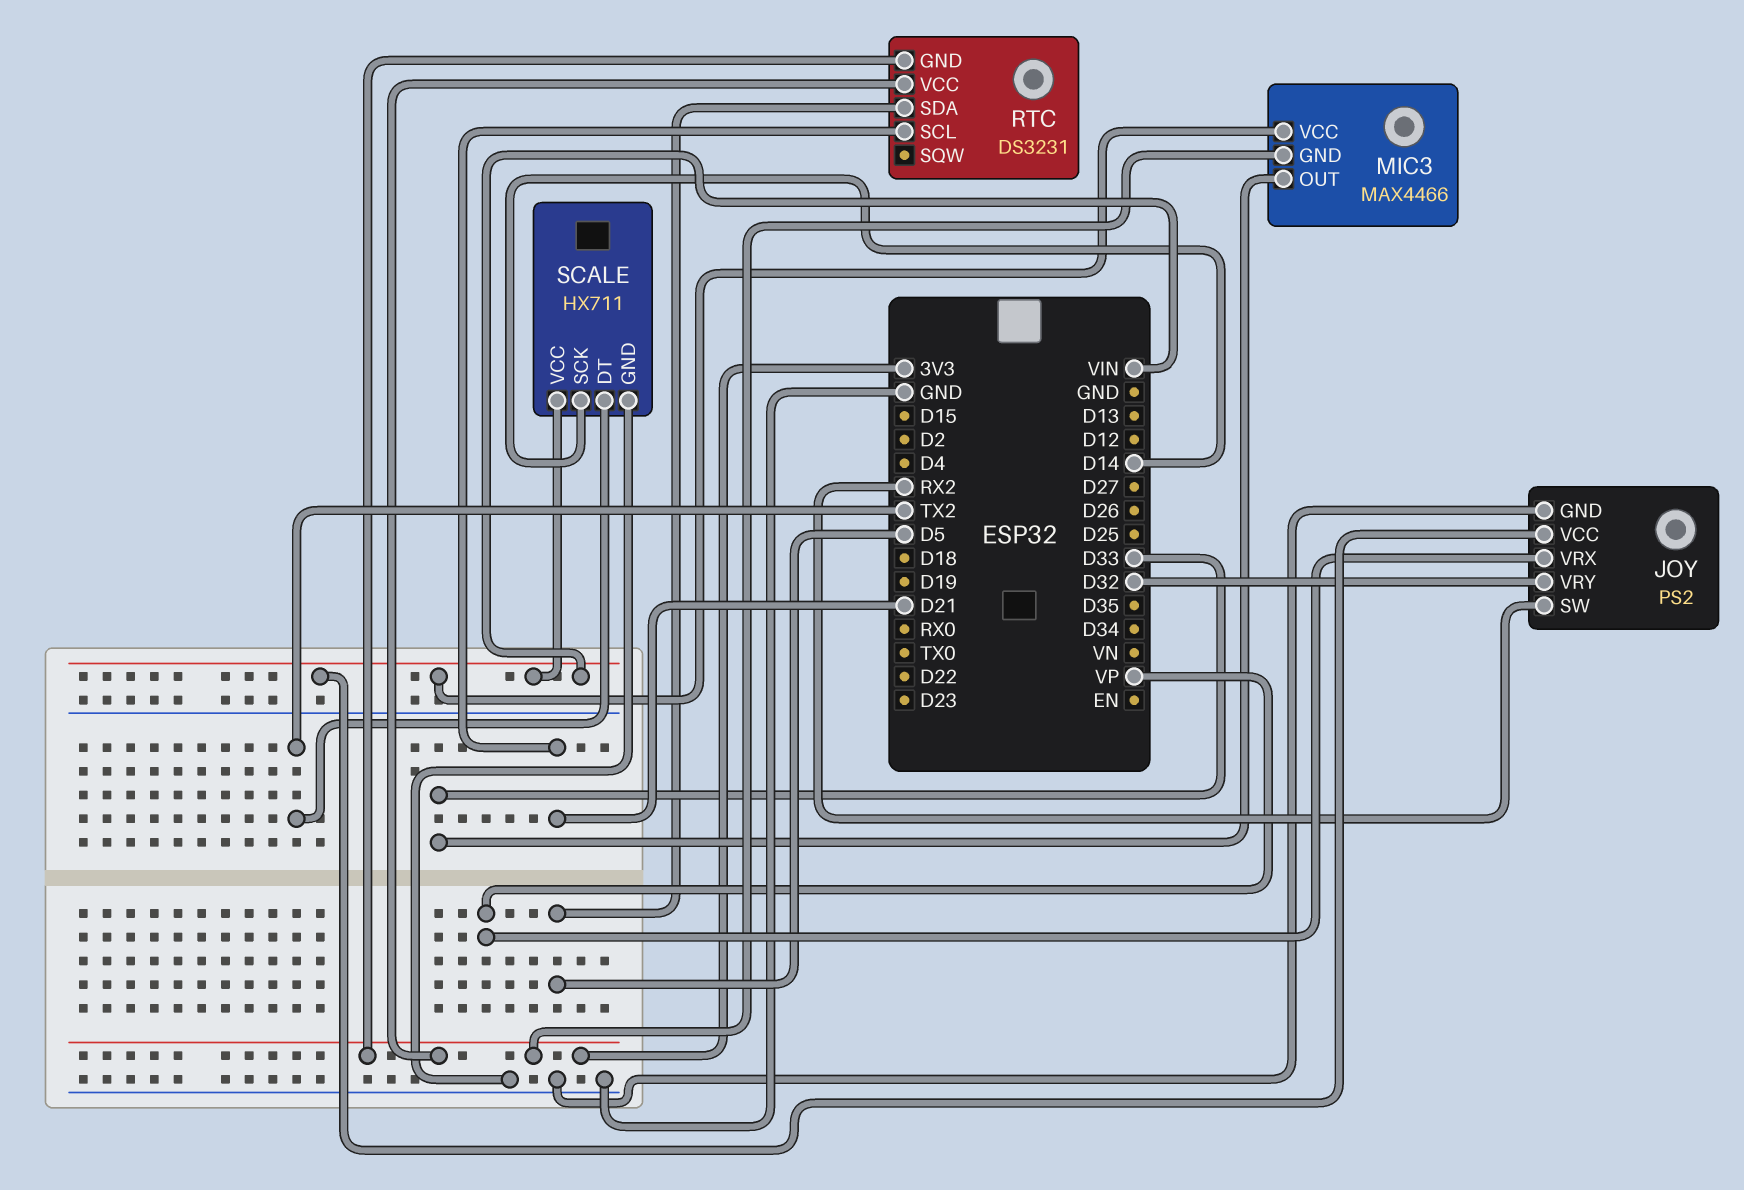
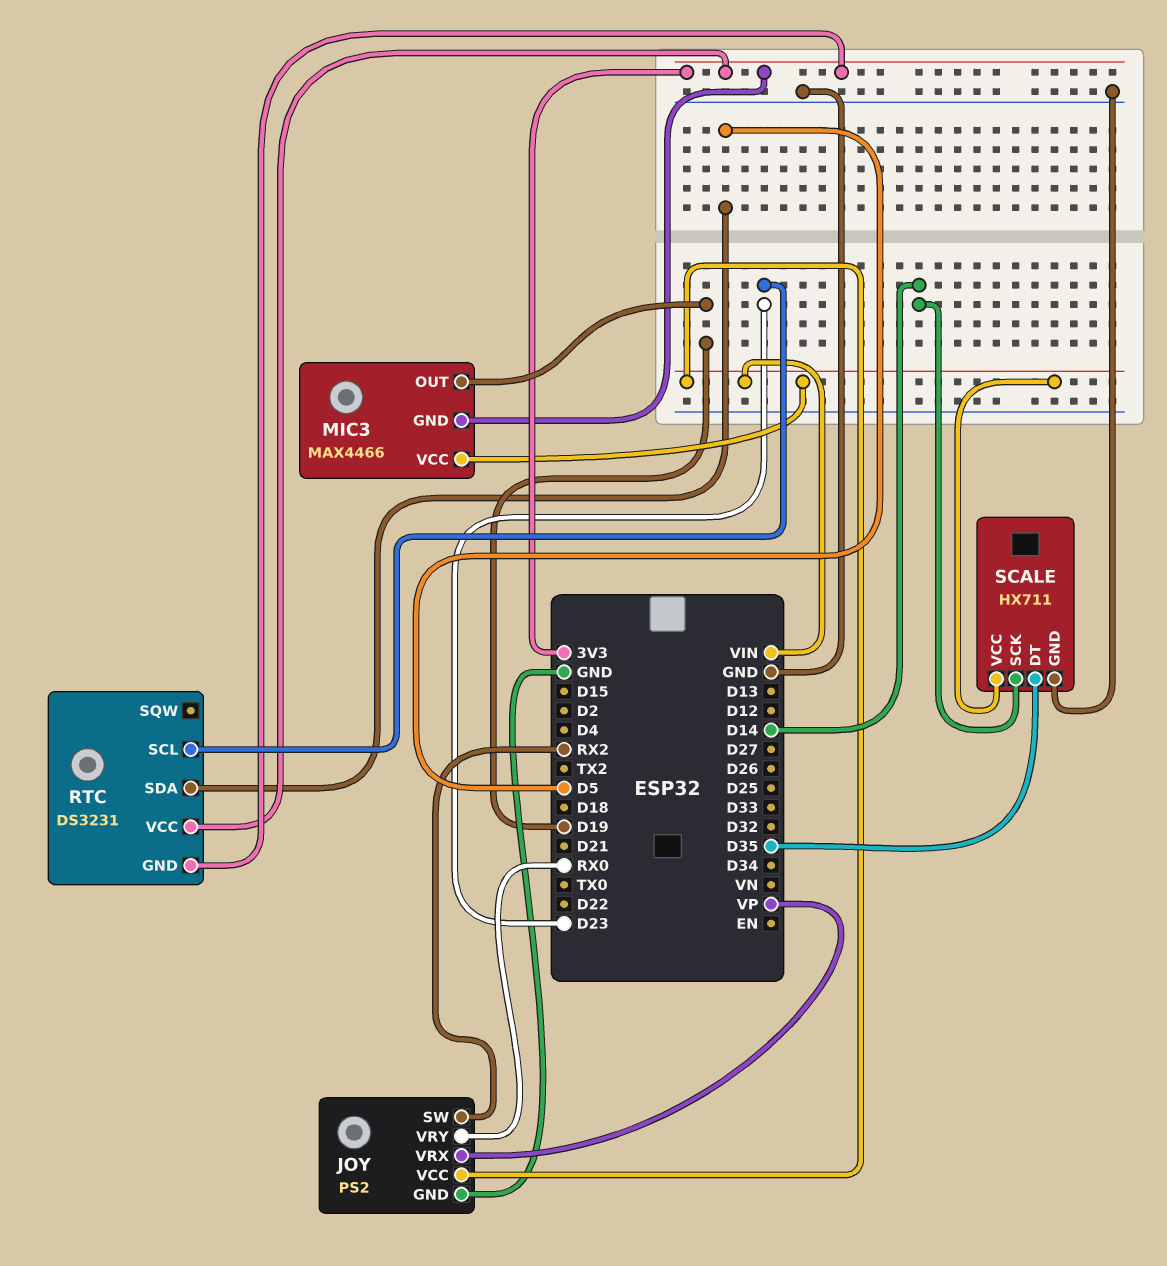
JOY pin VRY: D32 -> RX0
MIC3 pin OUT: D33 -> D19
RTC pin SCL: D21 -> D23
SCALE pin DT: TX2 -> D35

